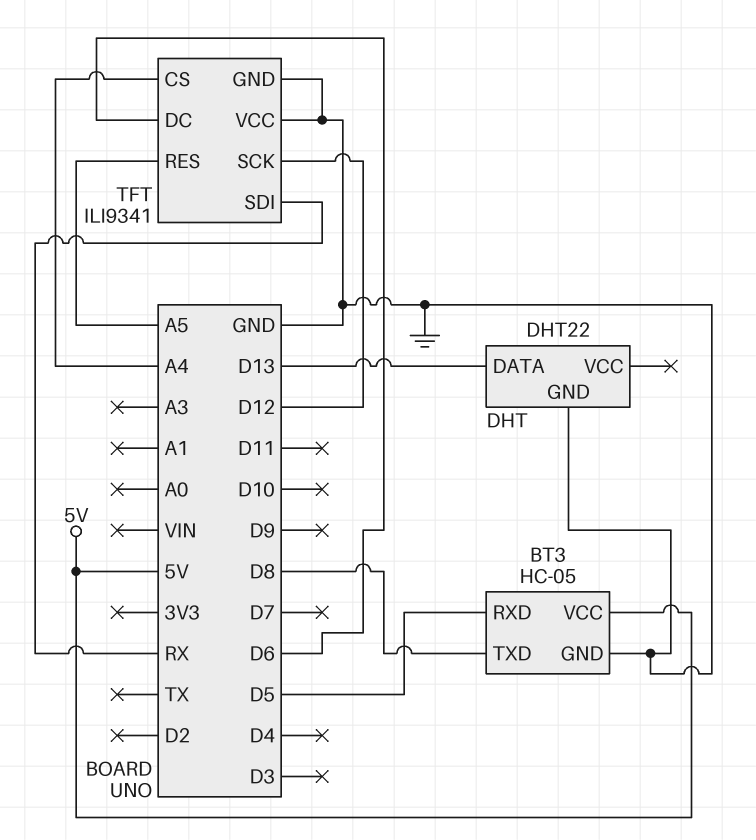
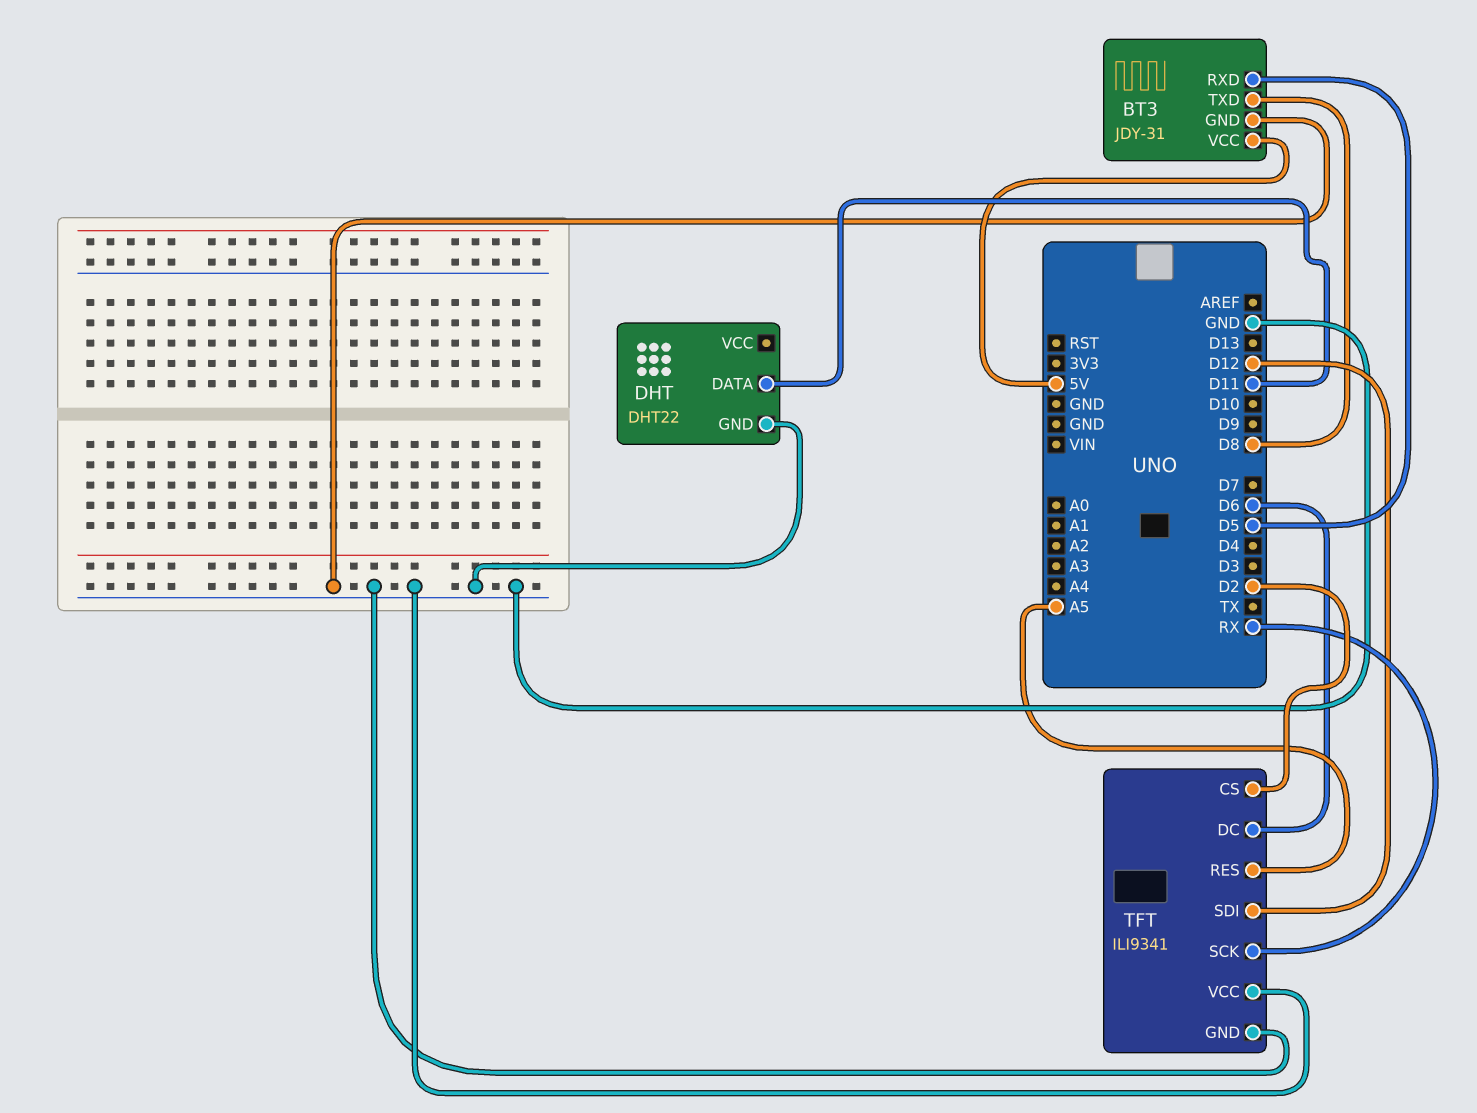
BT3: HC-05 -> JDY-31
DHT pin DATA: D13 -> D11
TFT pin CS: A4 -> D2
TFT pin SCK: D12 -> RX
TFT pin SDI: RX -> D12

